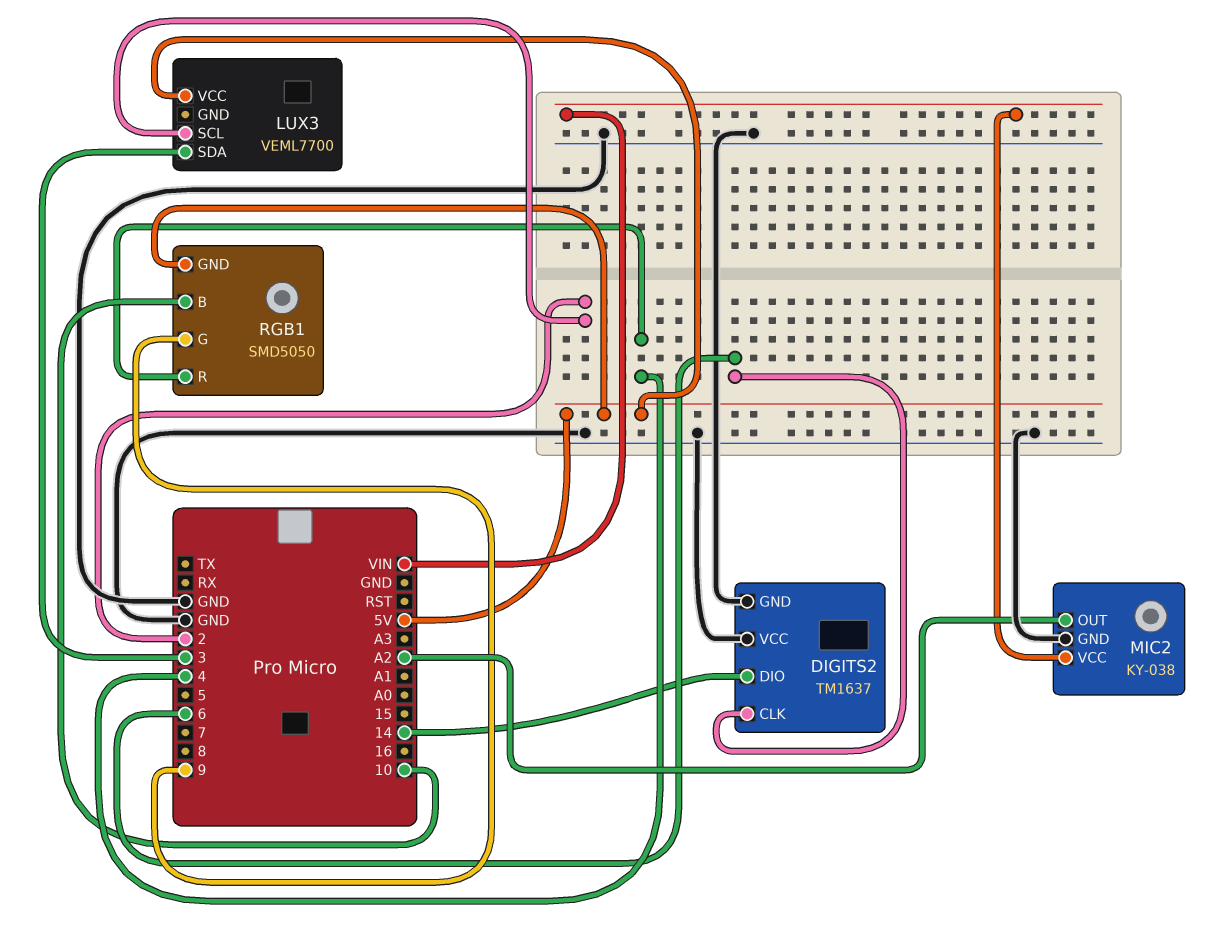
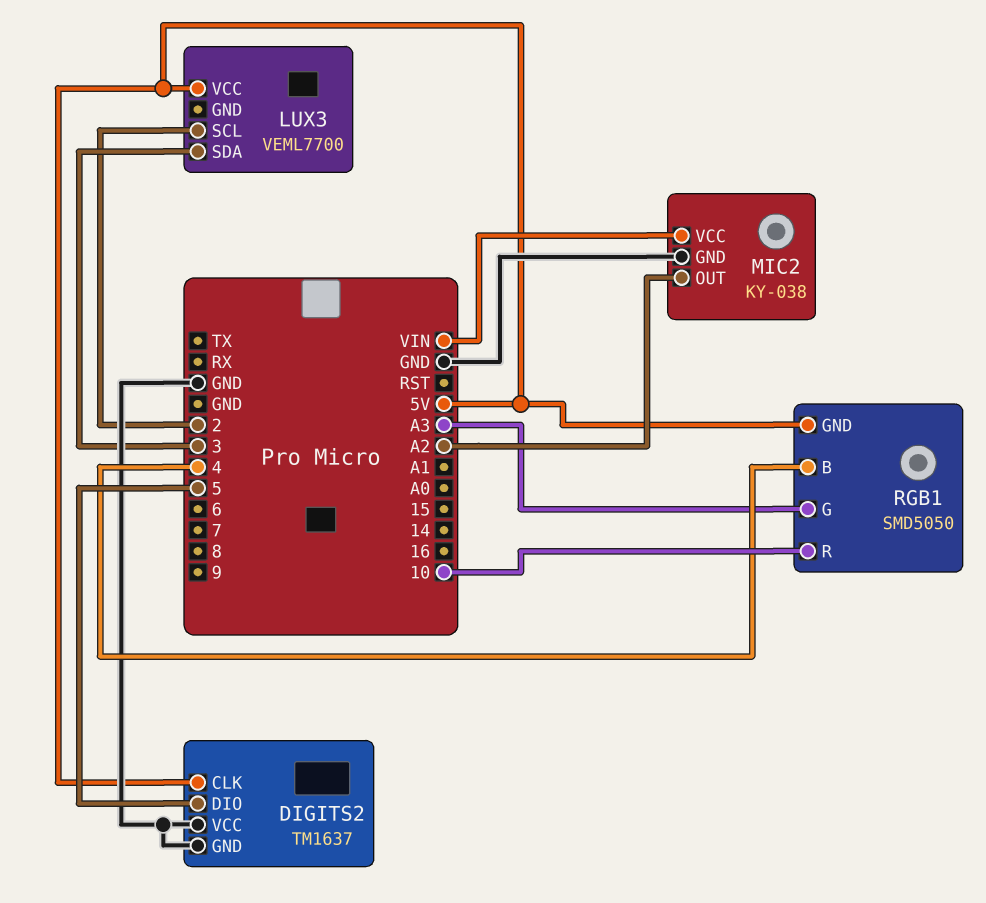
DIGITS2 pin CLK: 6 -> 5V
DIGITS2 pin DIO: 14 -> 5
RGB1 pin B: 10 -> 4
RGB1 pin G: 9 -> A3
RGB1 pin R: 4 -> 10

